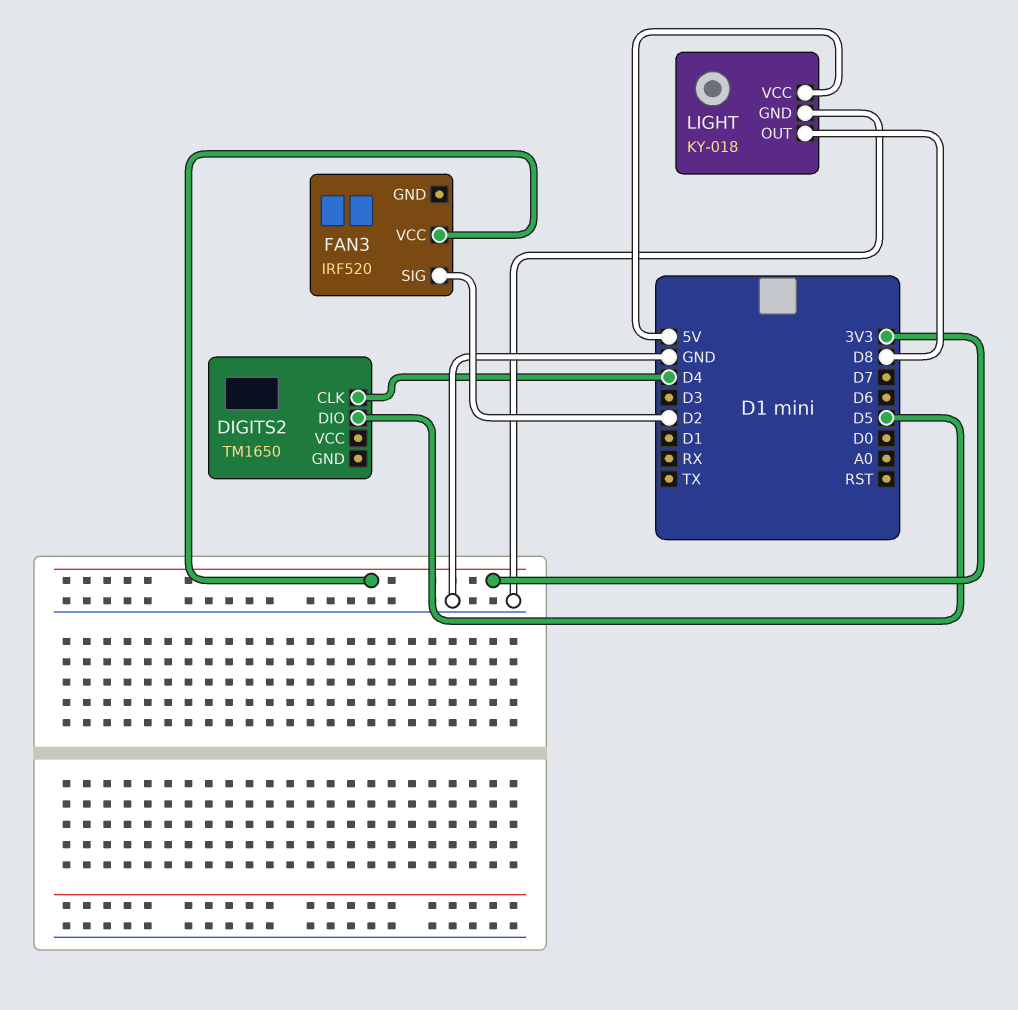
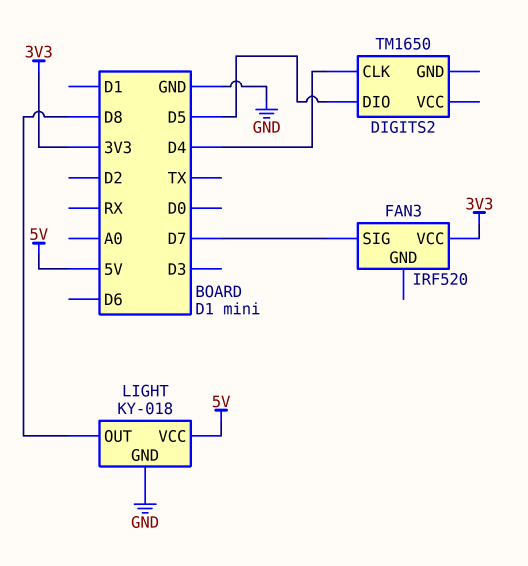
FAN3 pin SIG: D2 -> D7

